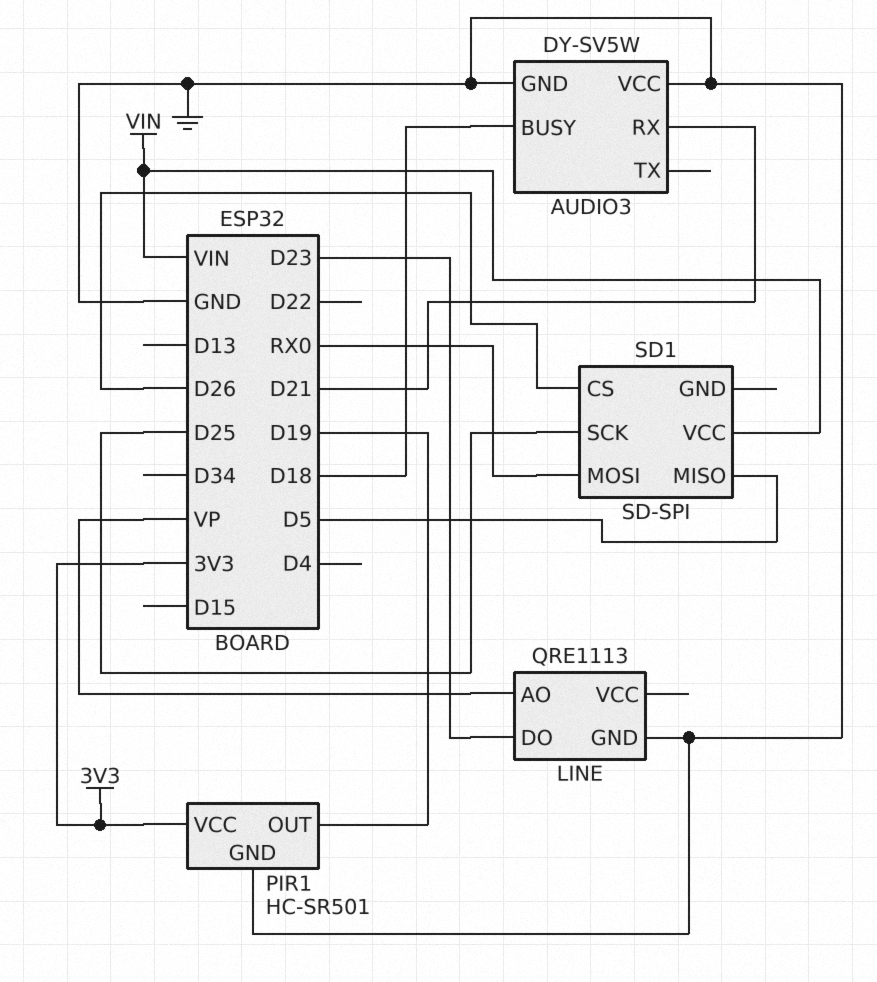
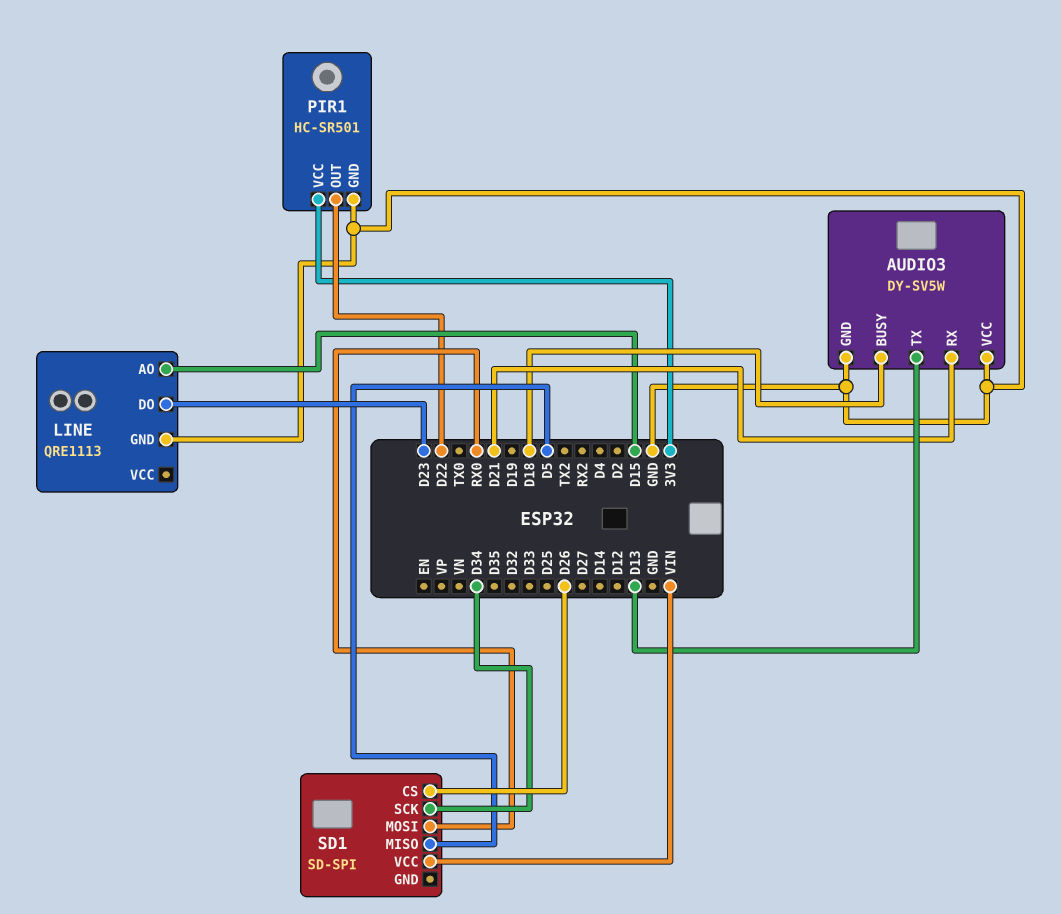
AUDIO3 pin TX: none -> D13
LINE pin AO: VP -> D15
PIR1 pin OUT: D19 -> D22
SD1 pin SCK: D25 -> D34

